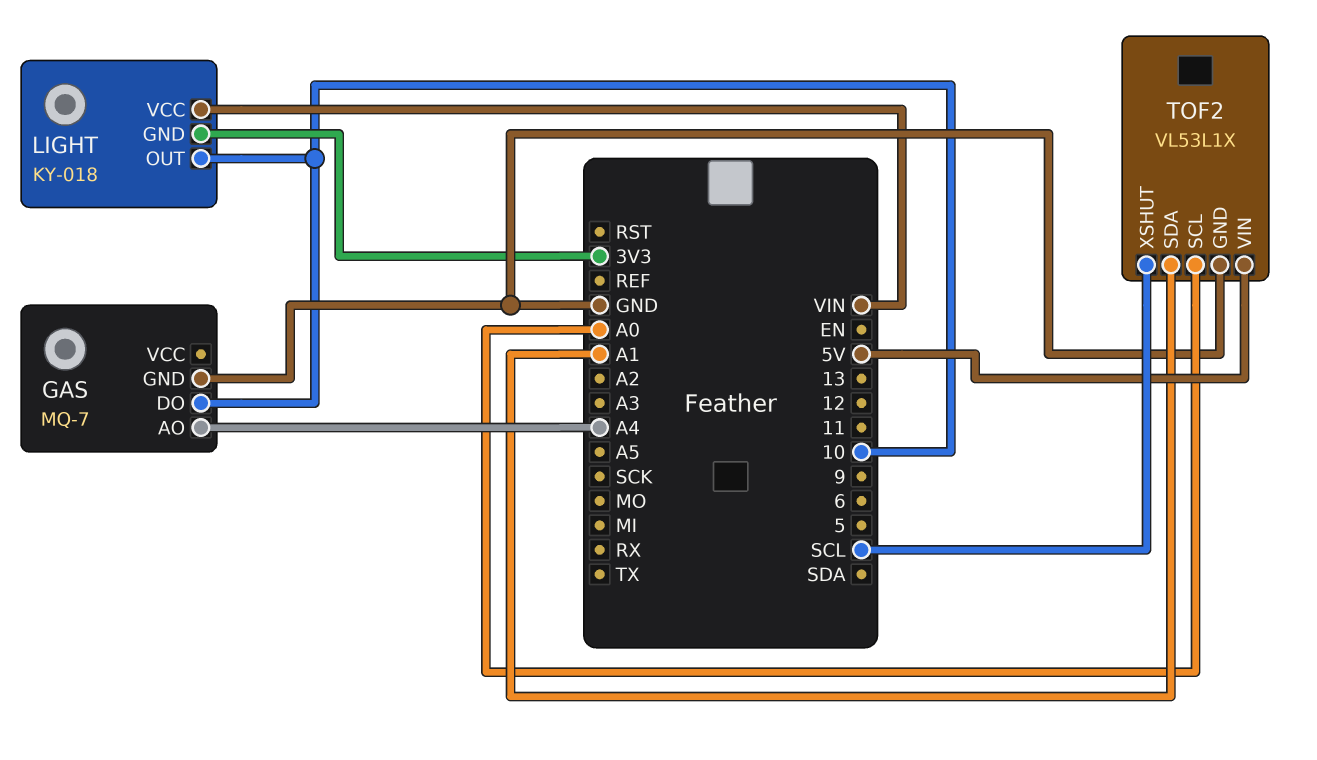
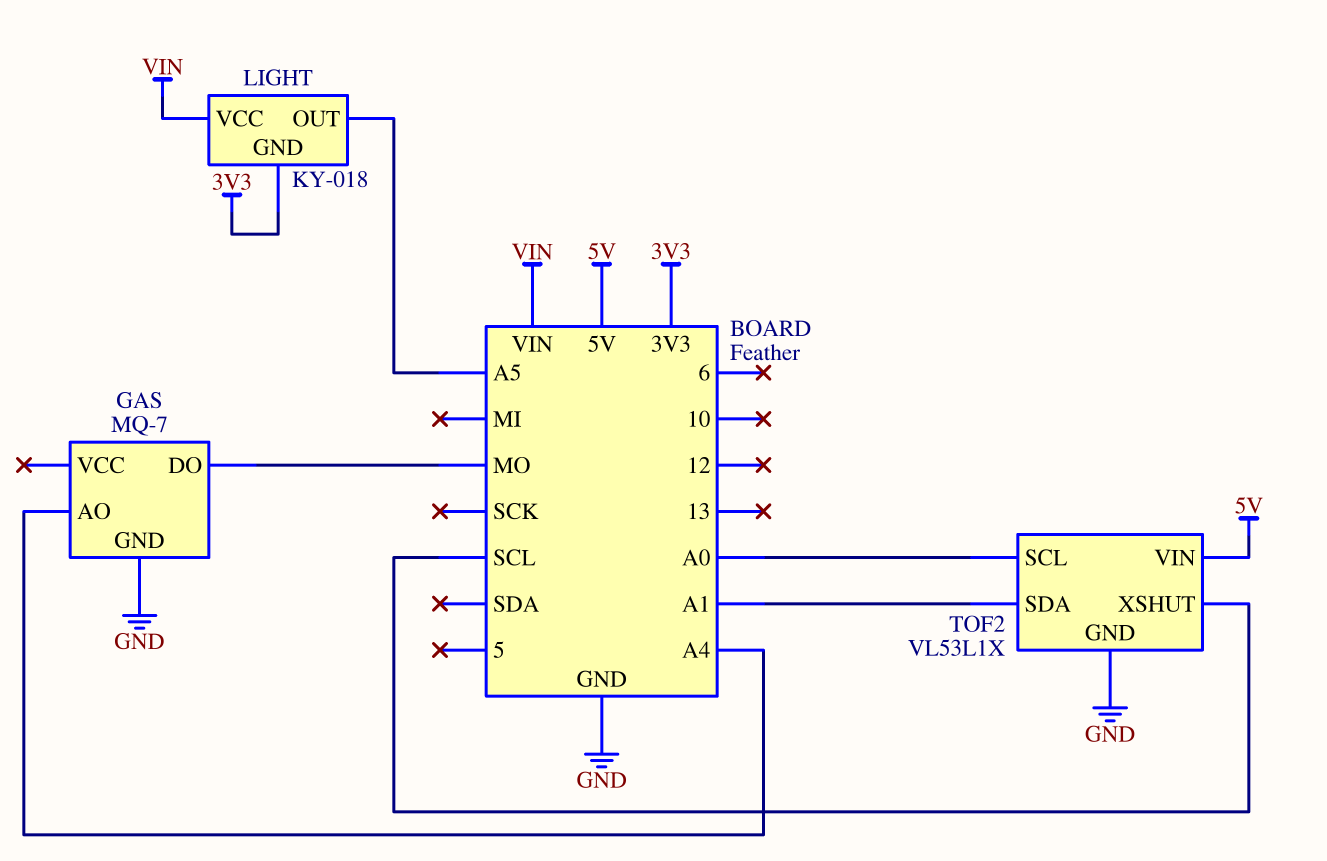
GAS pin DO: 10 -> MO
LIGHT pin OUT: 10 -> A5

